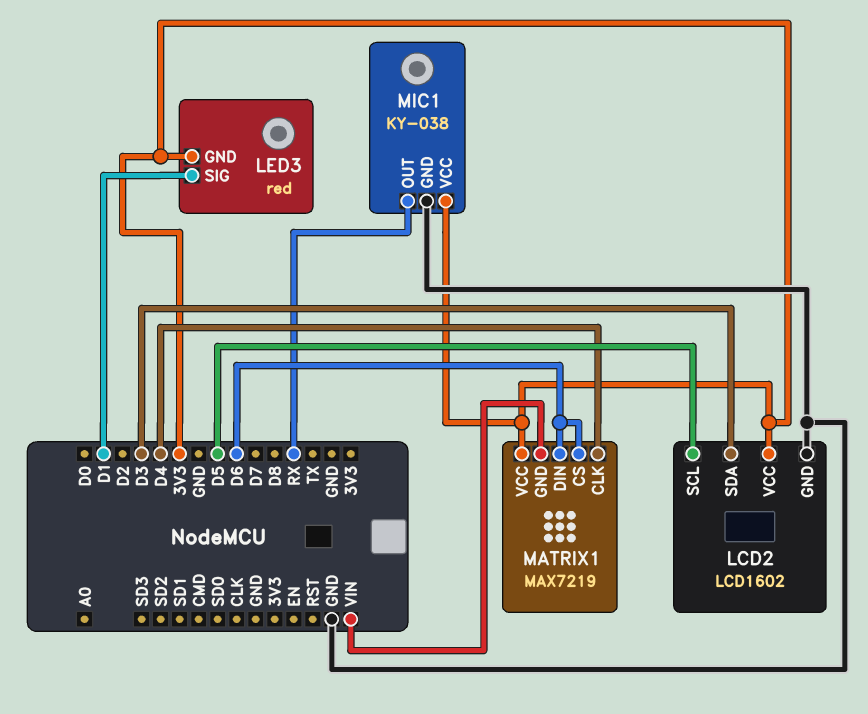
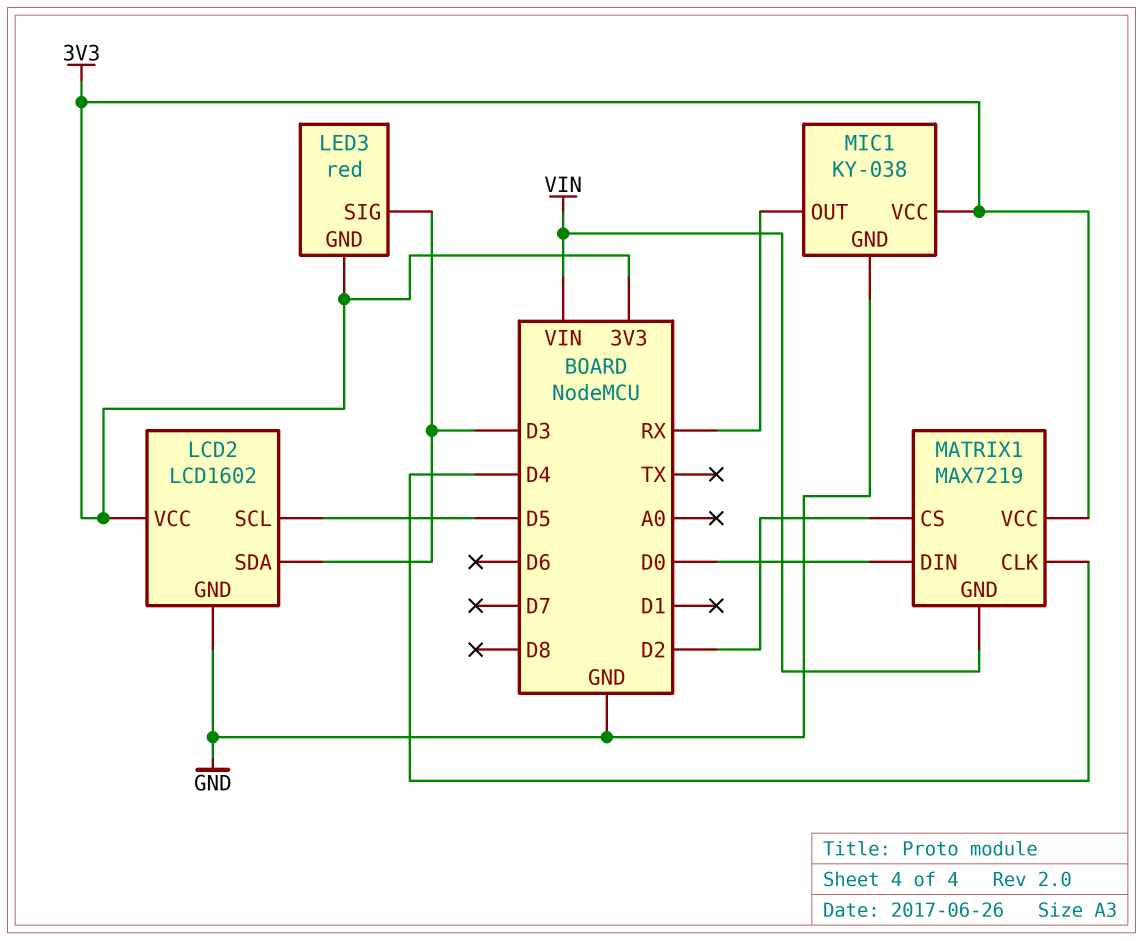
LED3 pin SIG: D1 -> D3
MATRIX1 pin CS: D6 -> D2
MATRIX1 pin DIN: D6 -> D0

